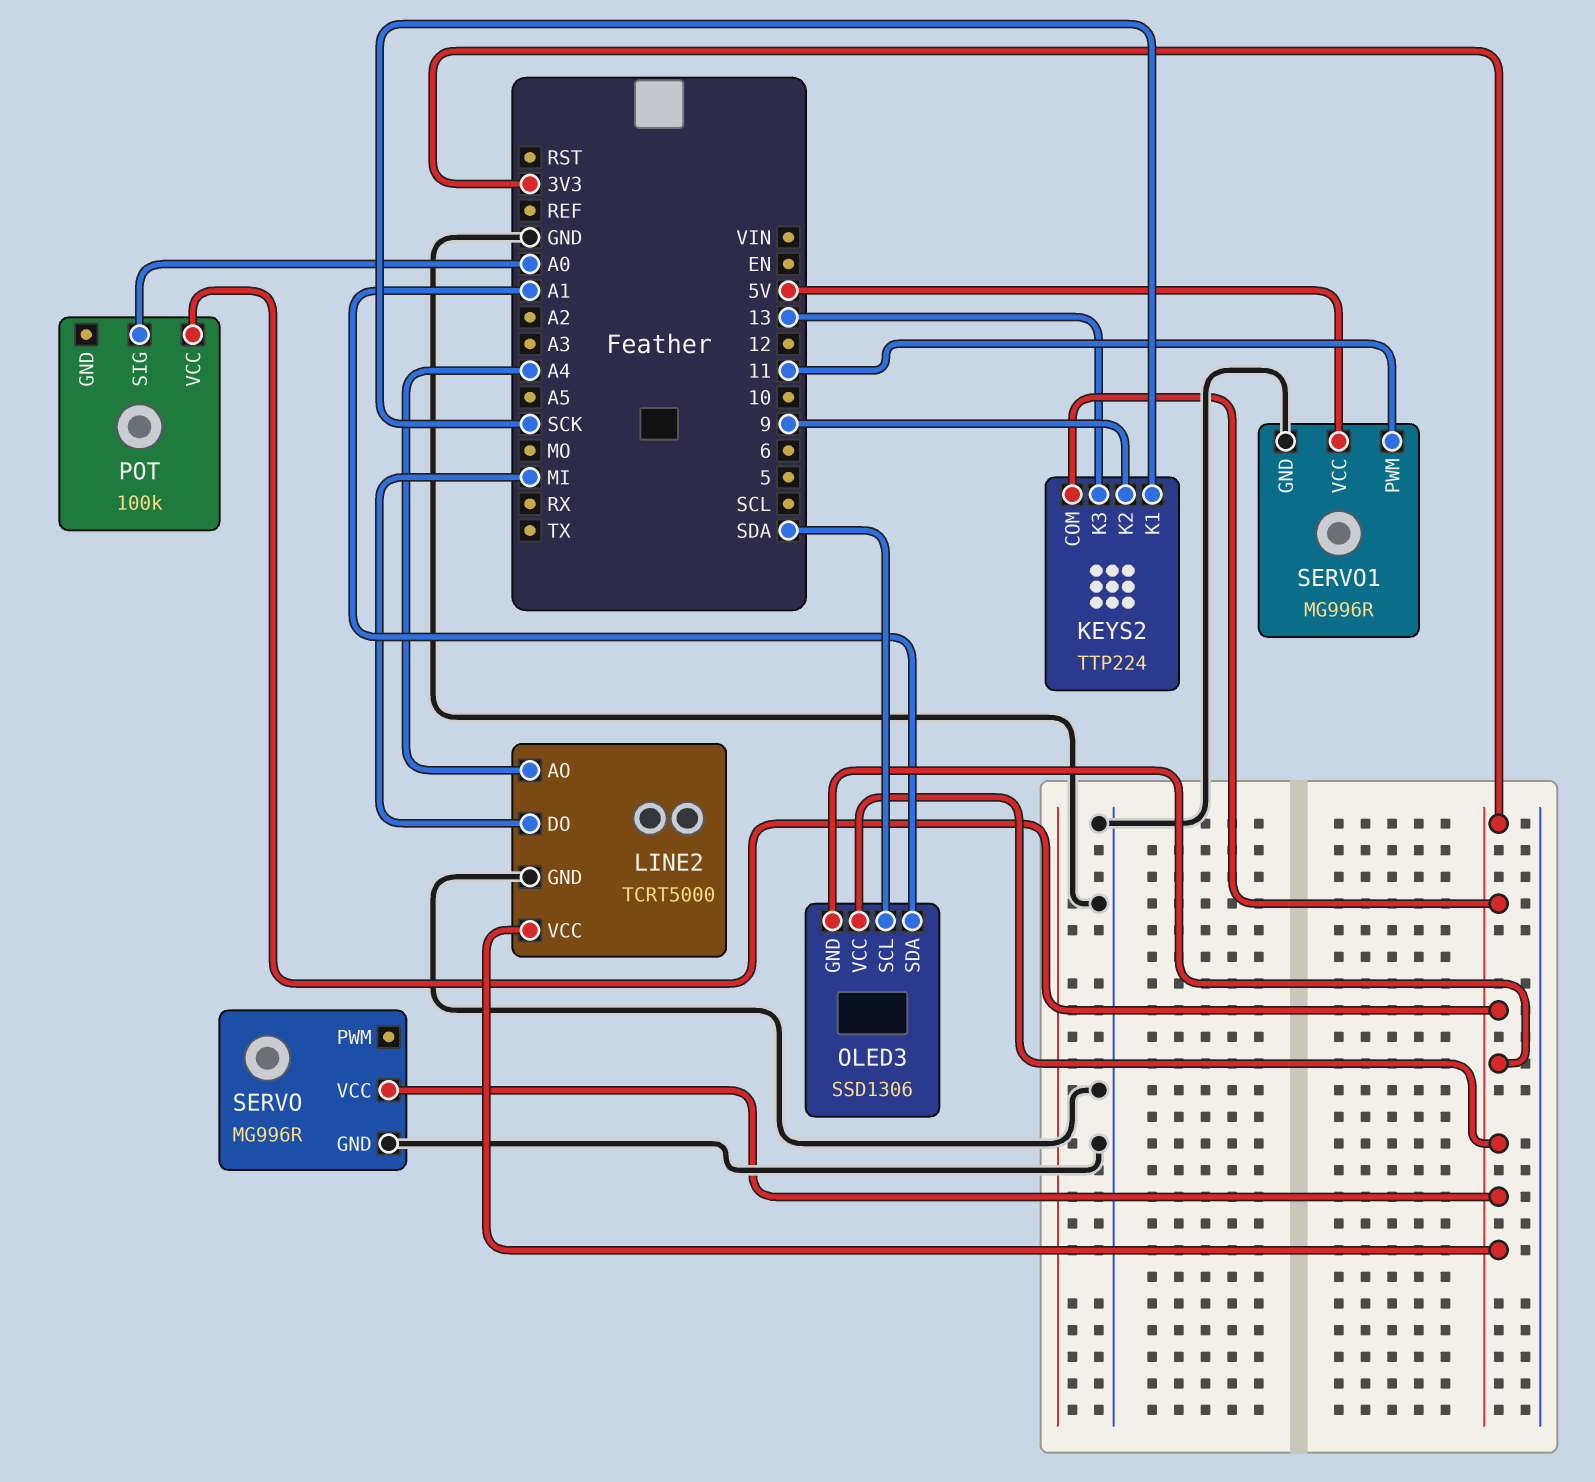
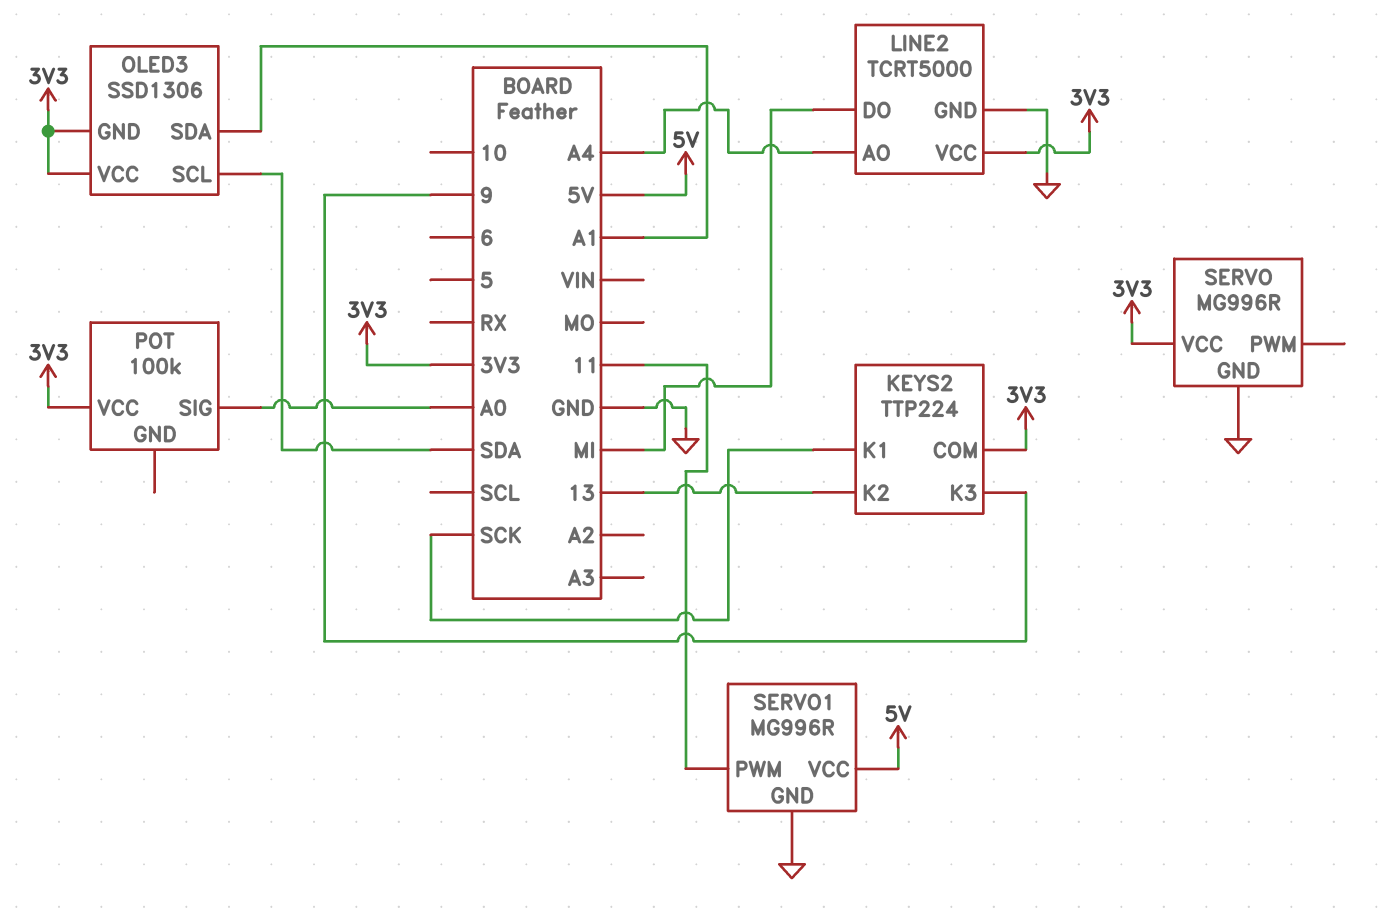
KEYS2 pin K2: 9 -> 13
KEYS2 pin K3: 13 -> 9

